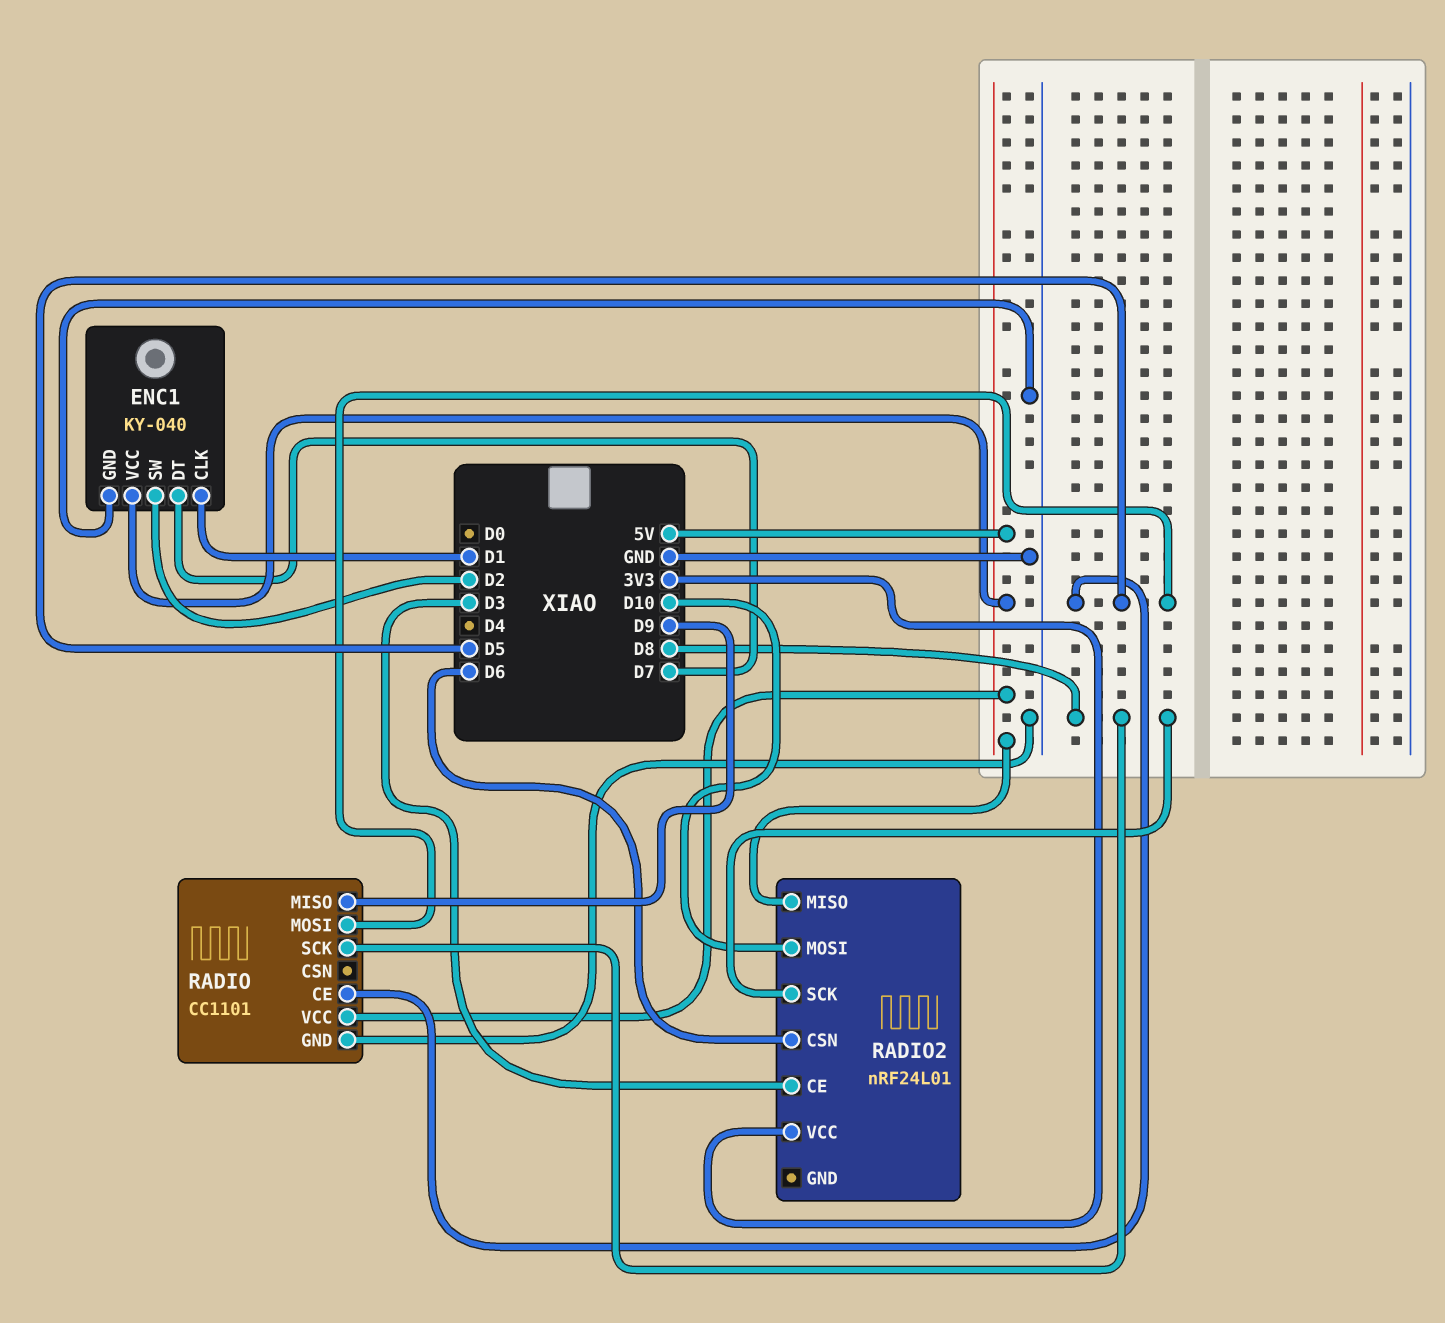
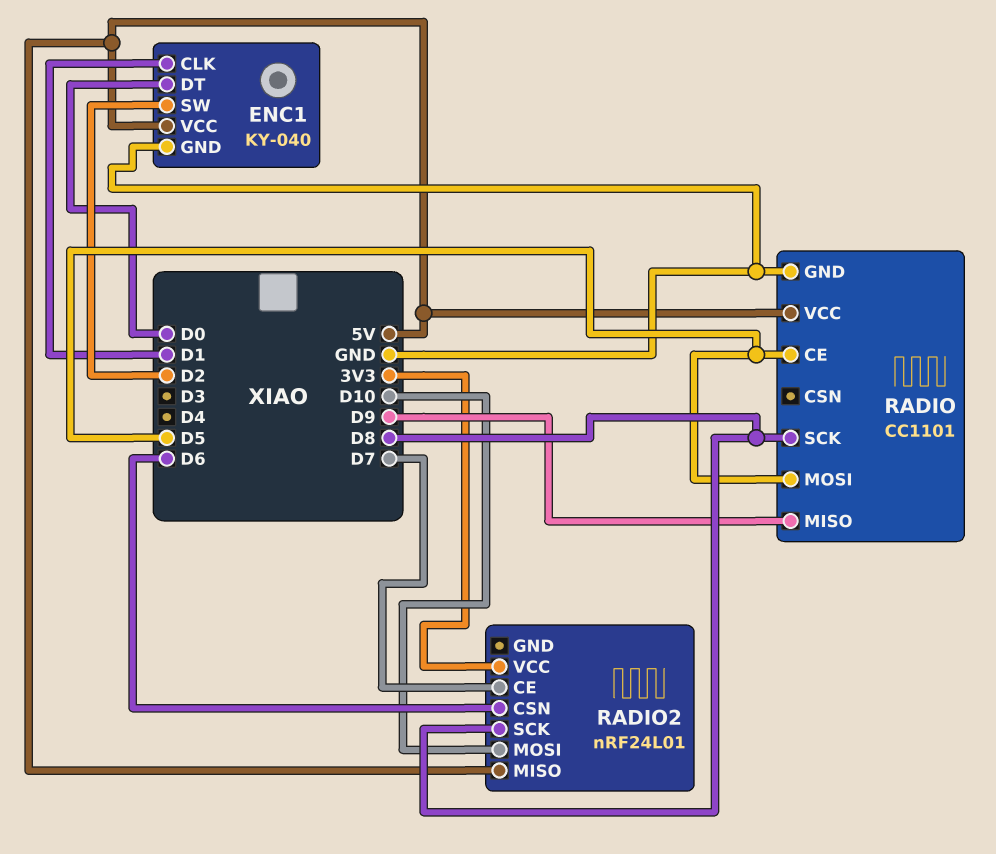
ENC1 pin DT: D7 -> D0
RADIO2 pin CE: D3 -> D7

